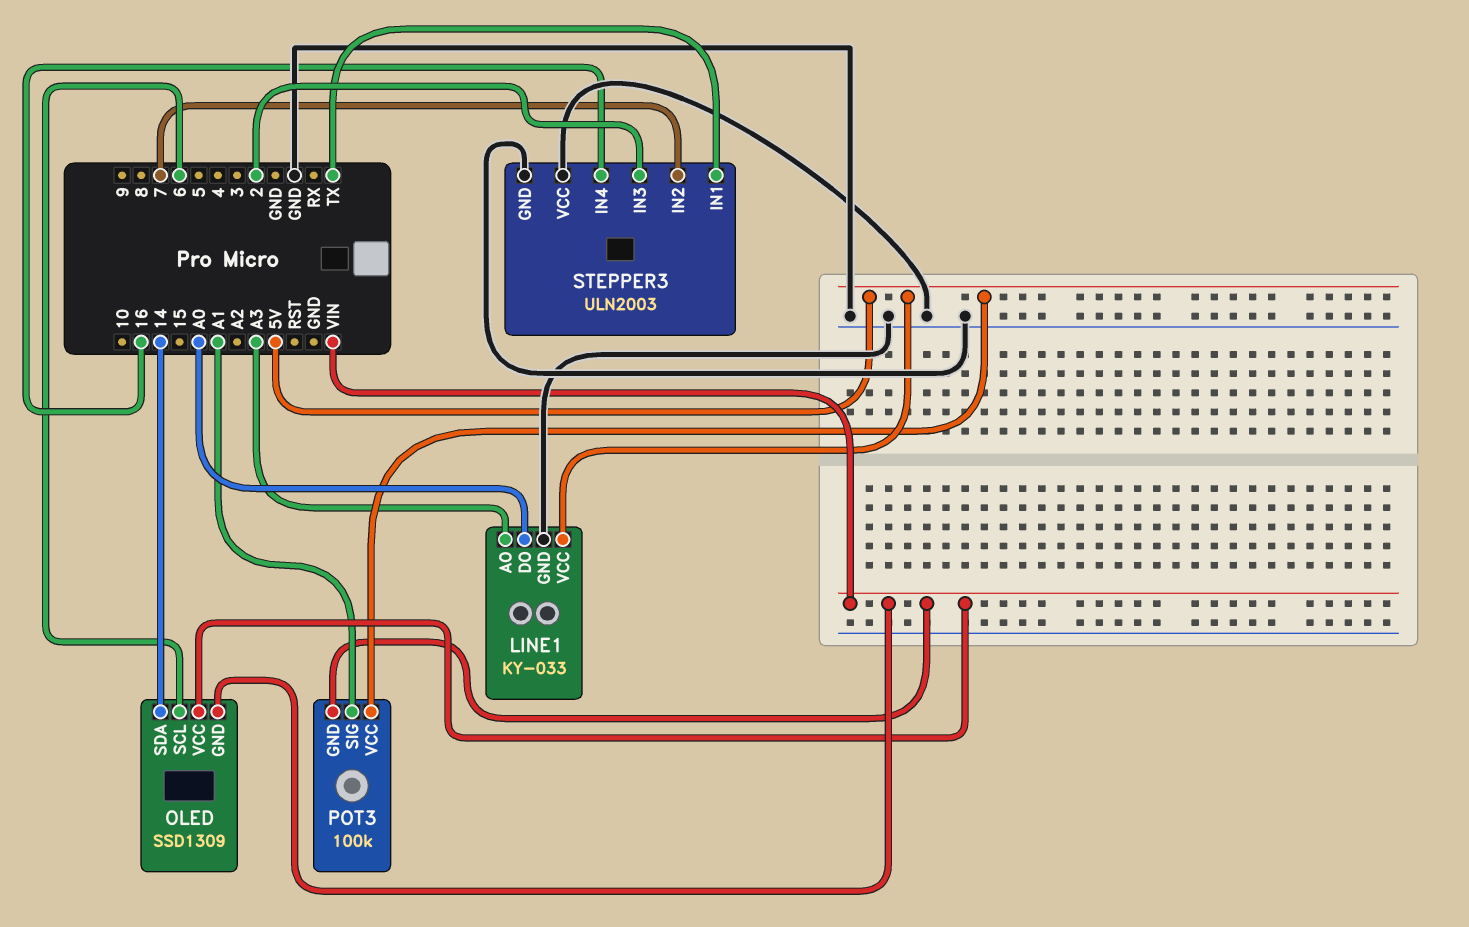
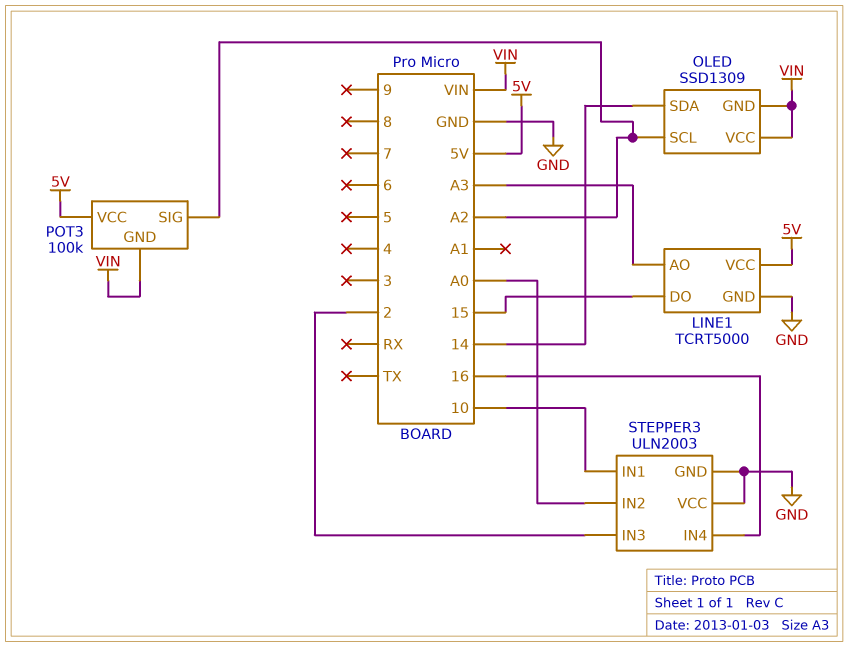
LINE1: KY-033 -> TCRT5000
LINE1 pin DO: A0 -> 15
OLED pin SCL: 6 -> A2
POT3 pin SIG: A1 -> A2
STEPPER3 pin IN1: TX -> 10
STEPPER3 pin IN2: 7 -> A0

